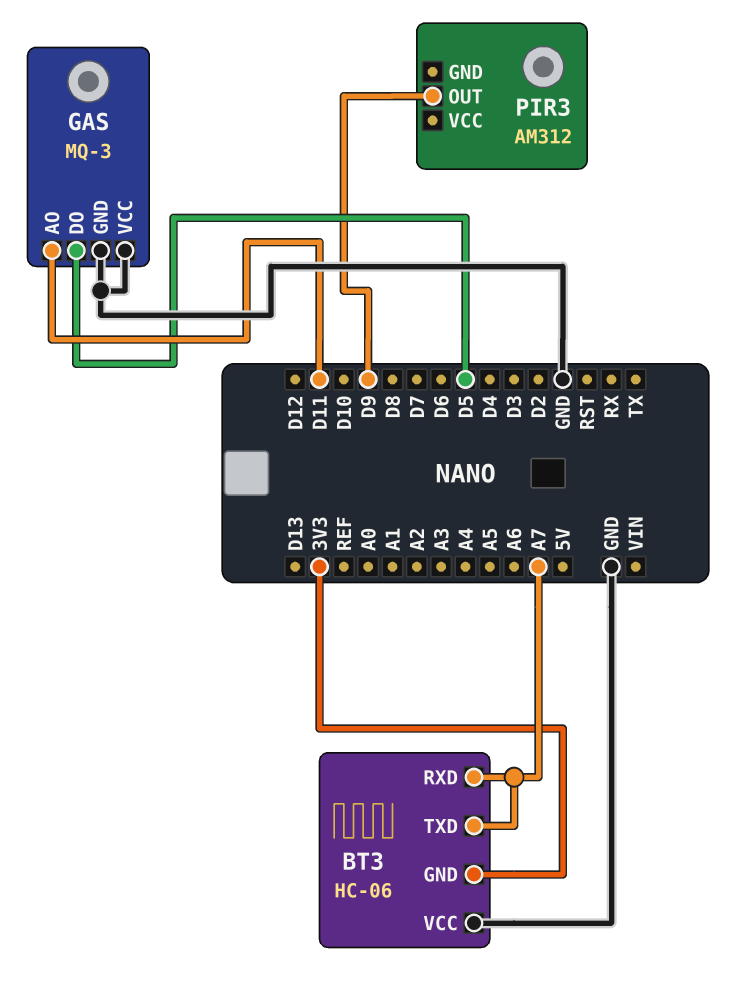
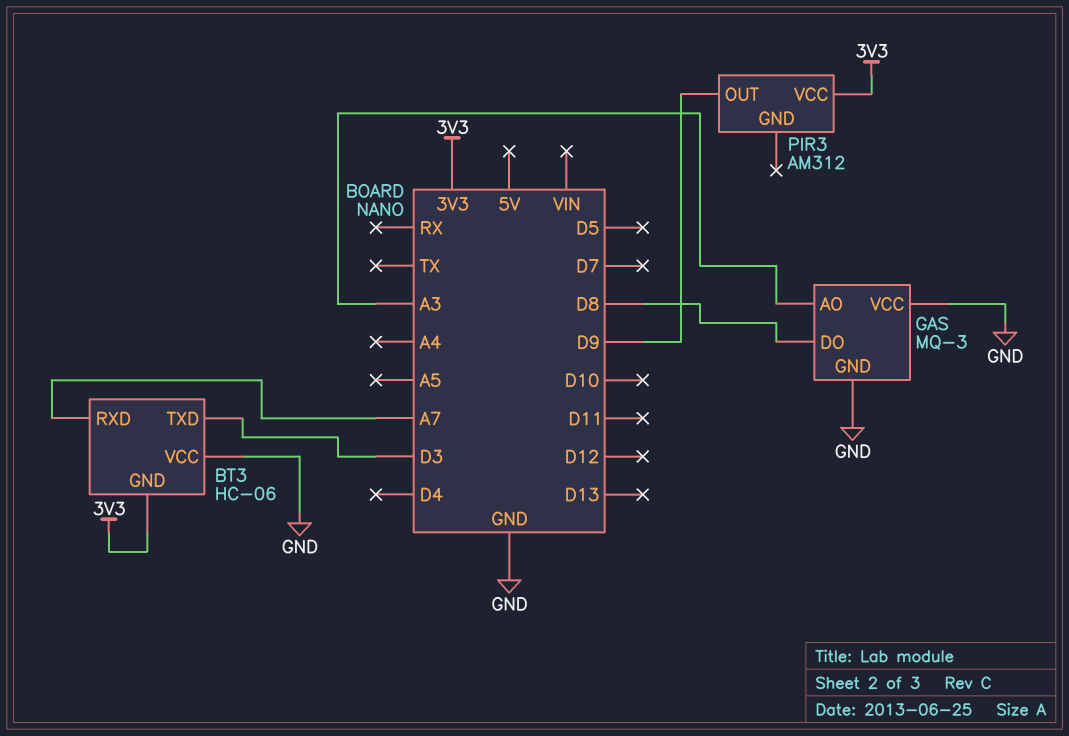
BT3 pin TXD: A7 -> D3
GAS pin AO: D11 -> A3
GAS pin DO: D5 -> D8
PIR3 pin VCC: none -> 3V3

